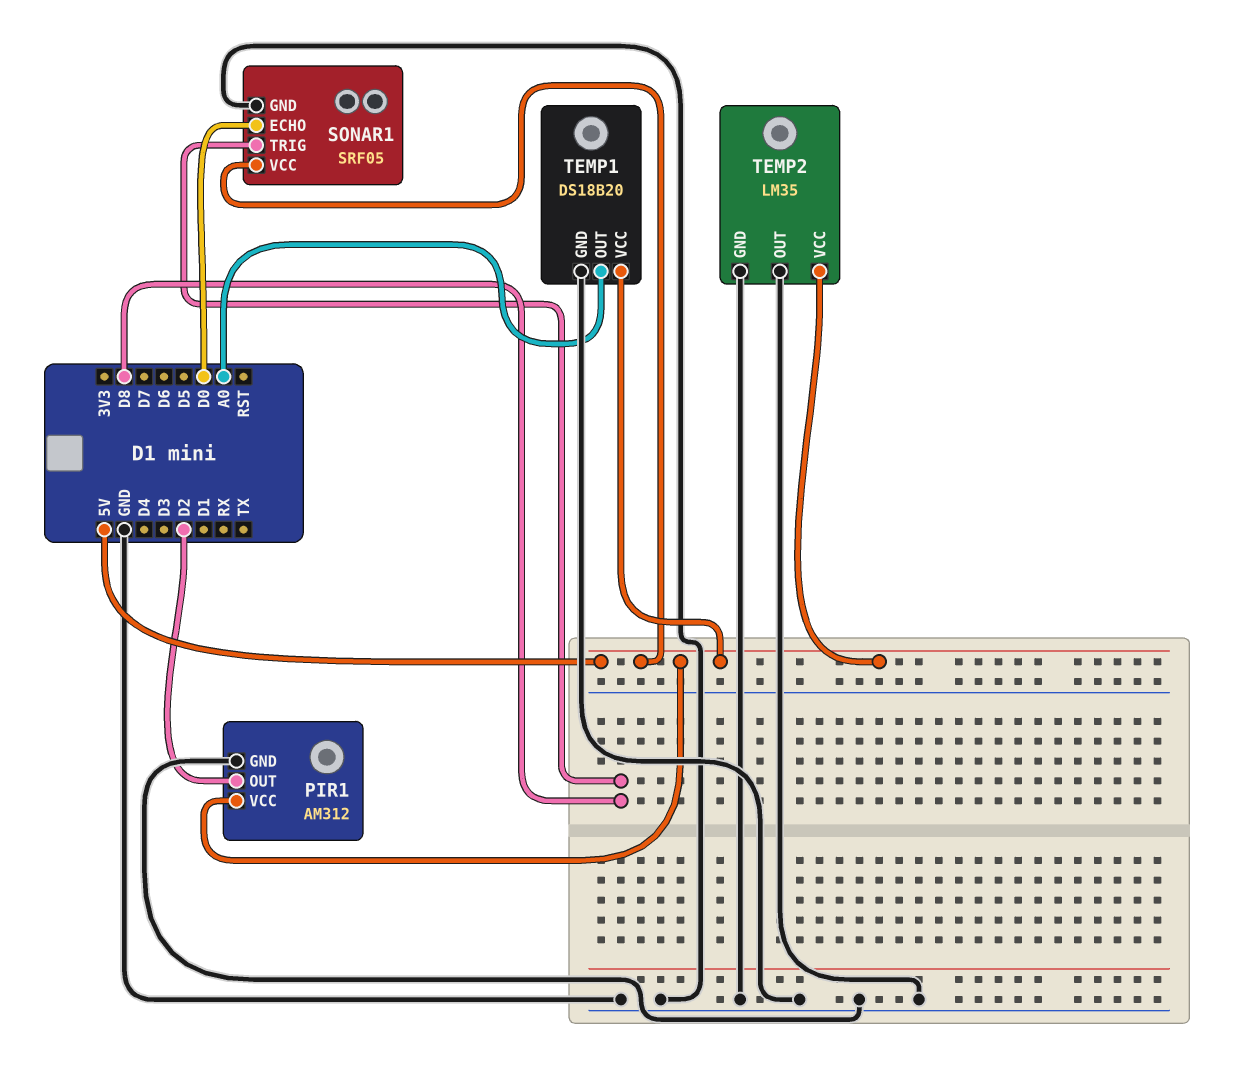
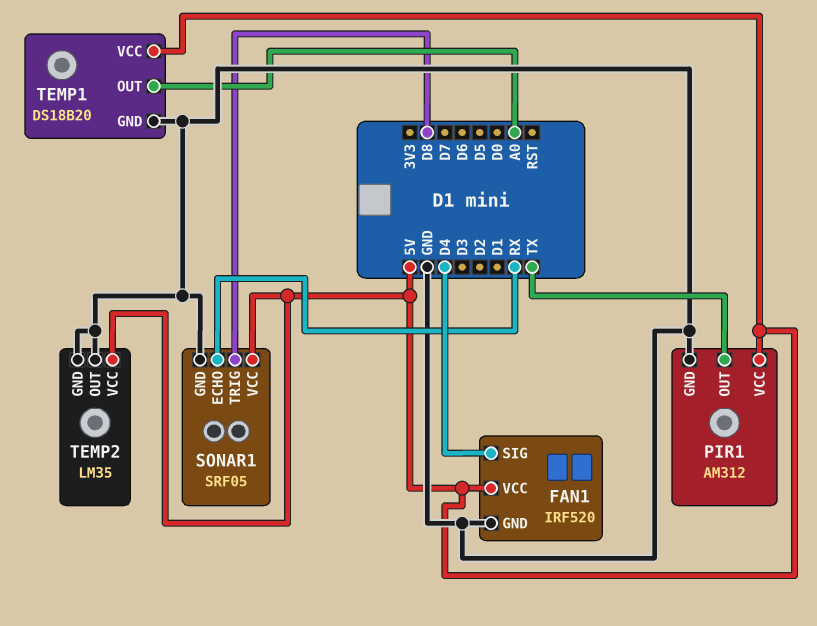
FAN1: none -> IRF520
FAN1 pin GND: none -> GND
FAN1 pin SIG: none -> D4
FAN1 pin VCC: none -> 5V
PIR1 pin OUT: D2 -> TX
SONAR1 pin ECHO: D0 -> RX

